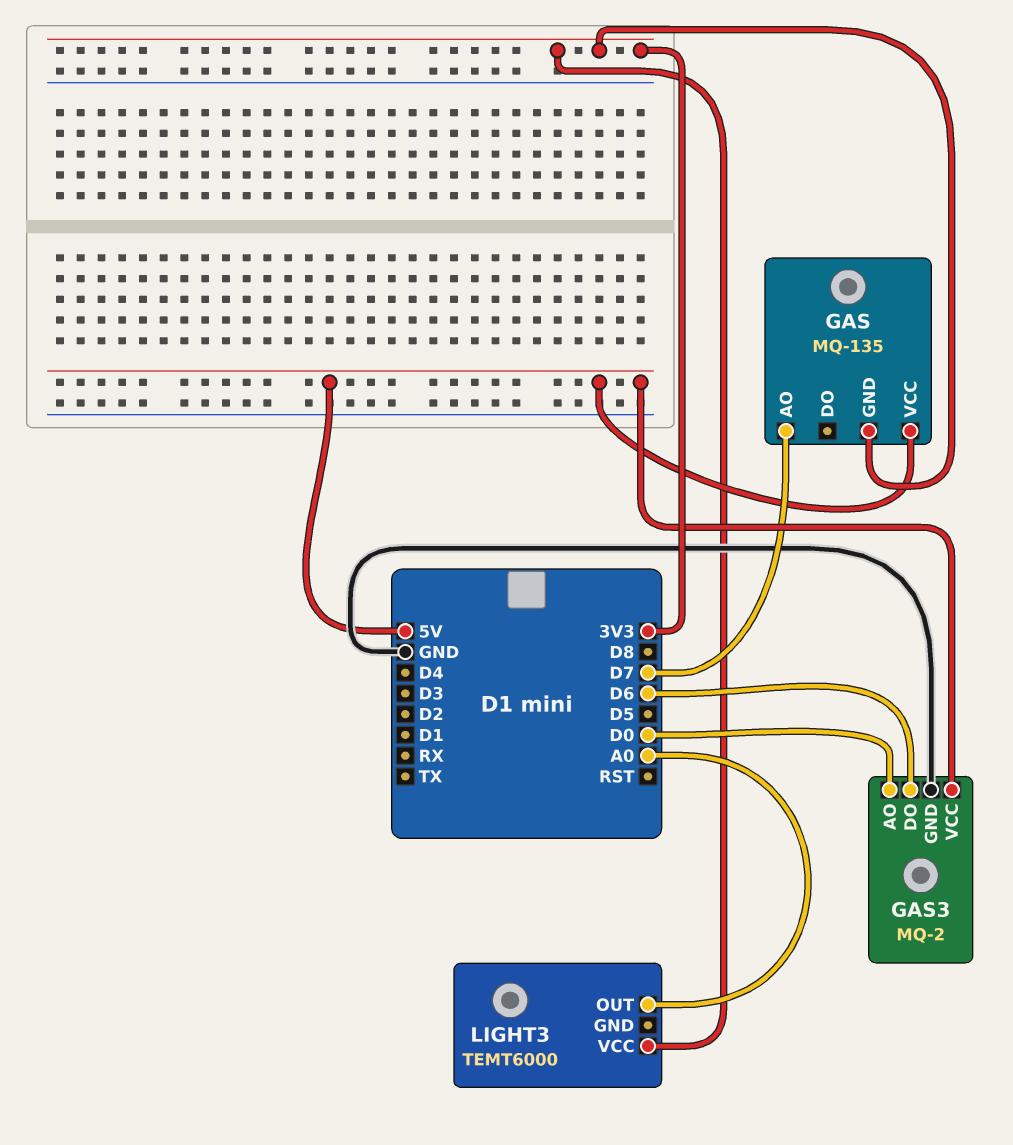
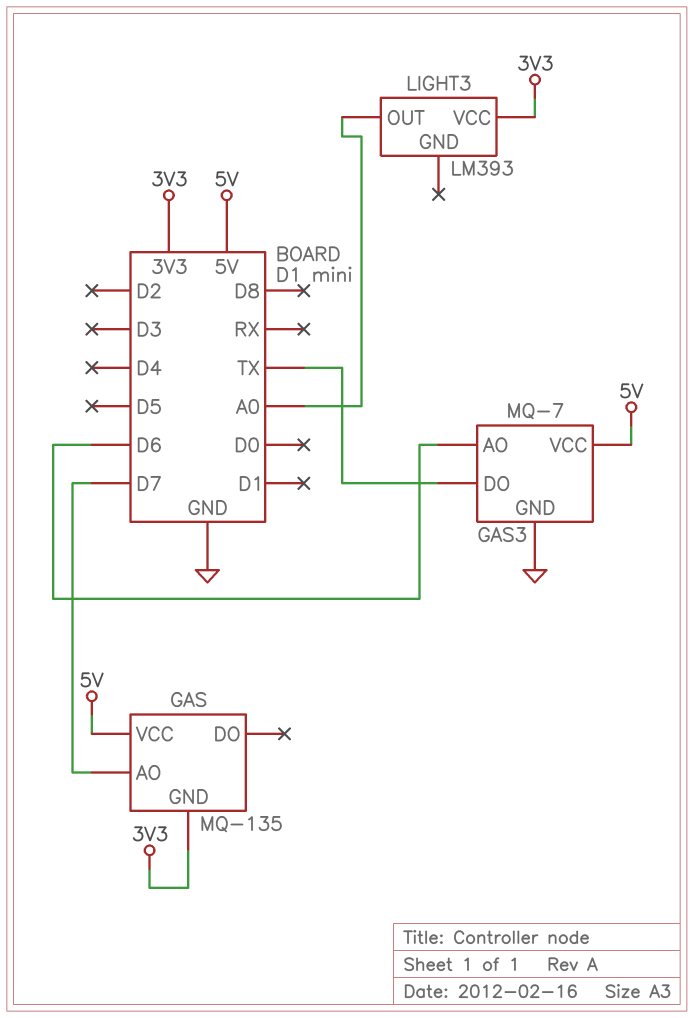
GAS3: MQ-2 -> MQ-7
GAS3 pin AO: D0 -> D6
GAS3 pin DO: D6 -> TX
LIGHT3: TEMT6000 -> LM393

